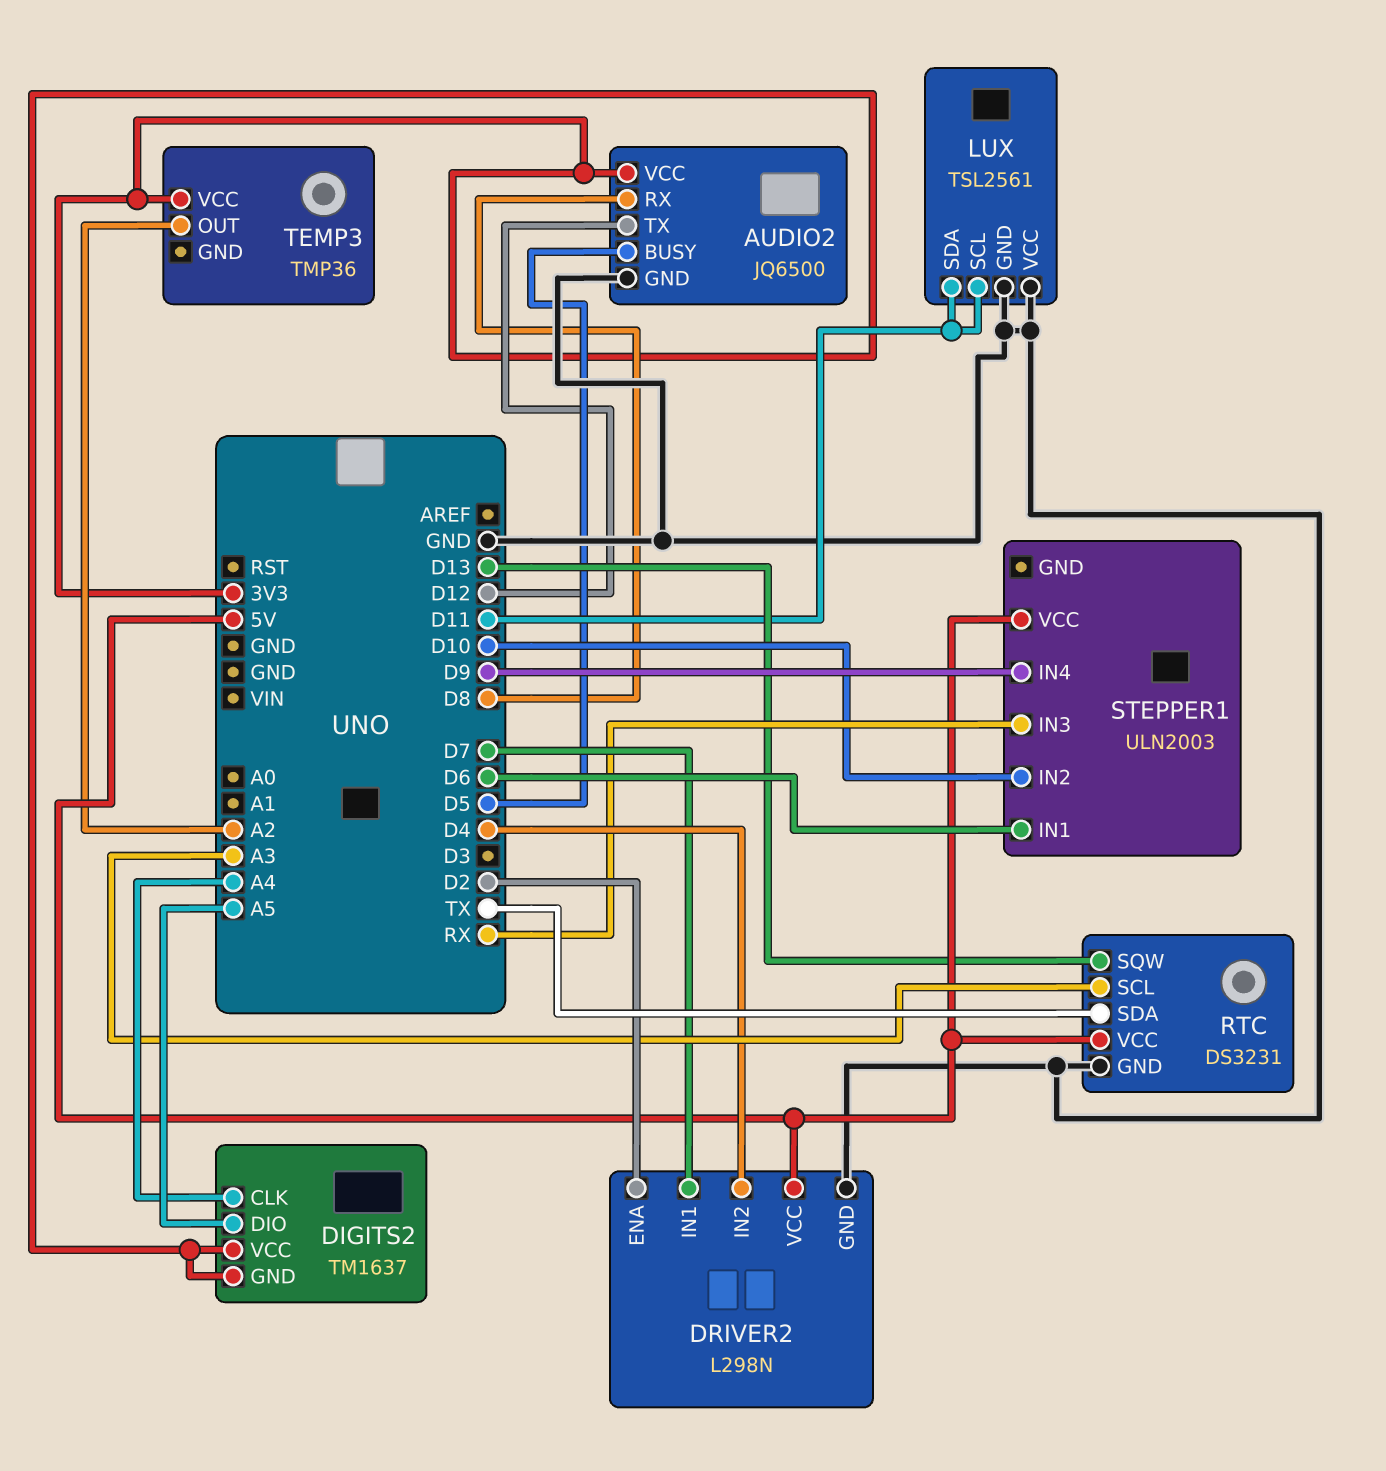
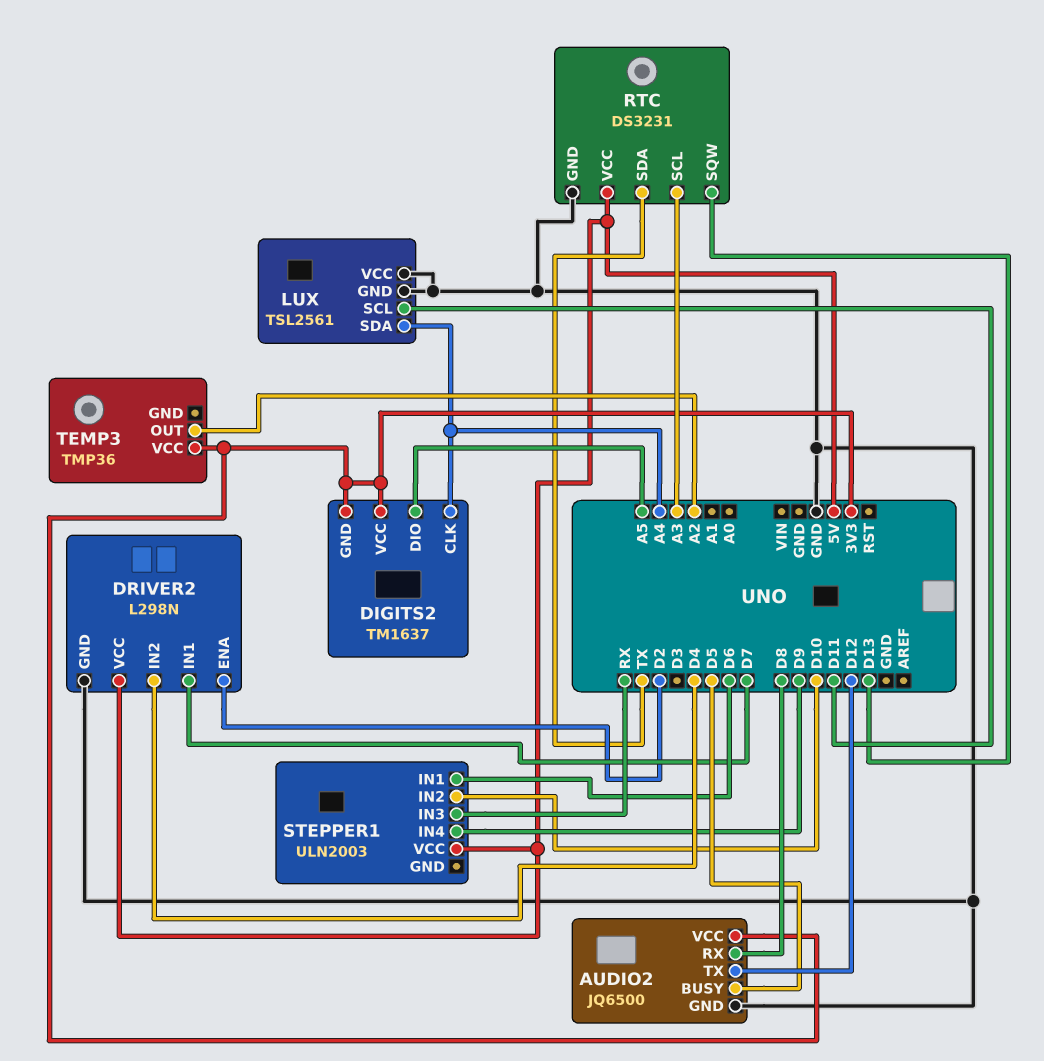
LUX pin SDA: D11 -> A4

